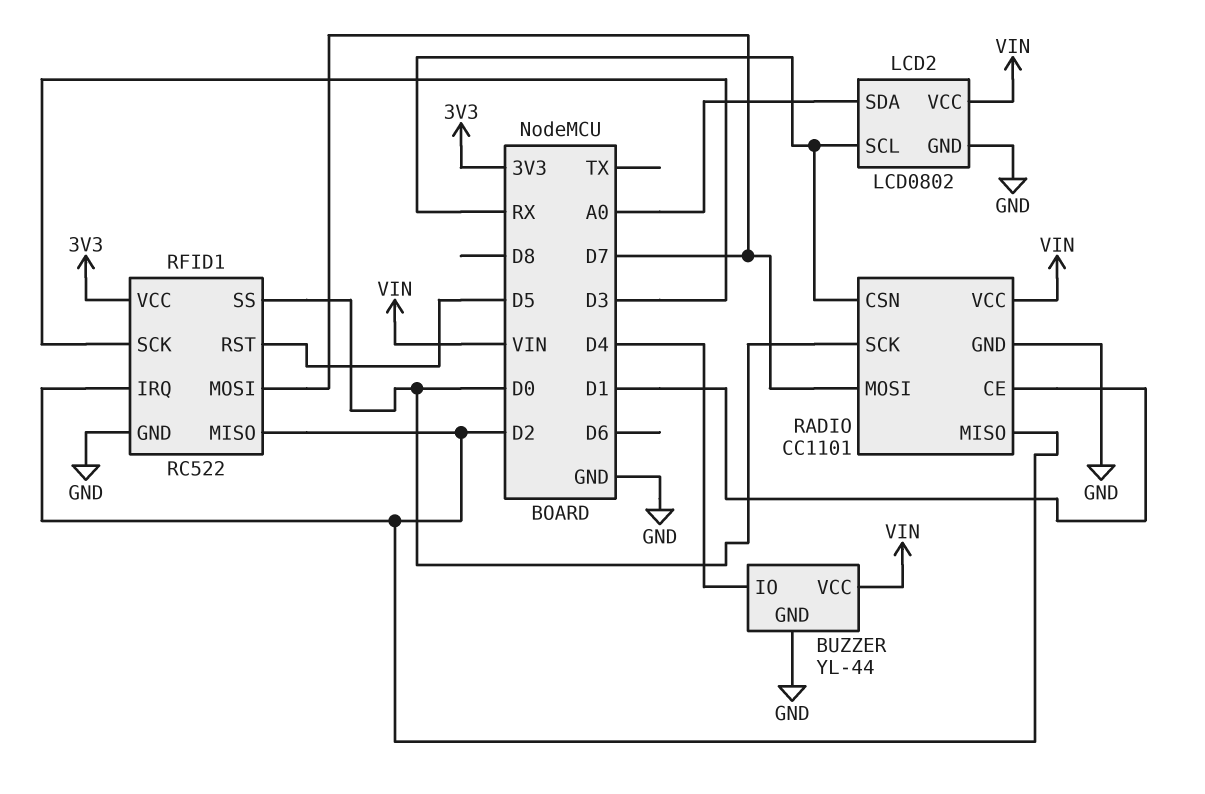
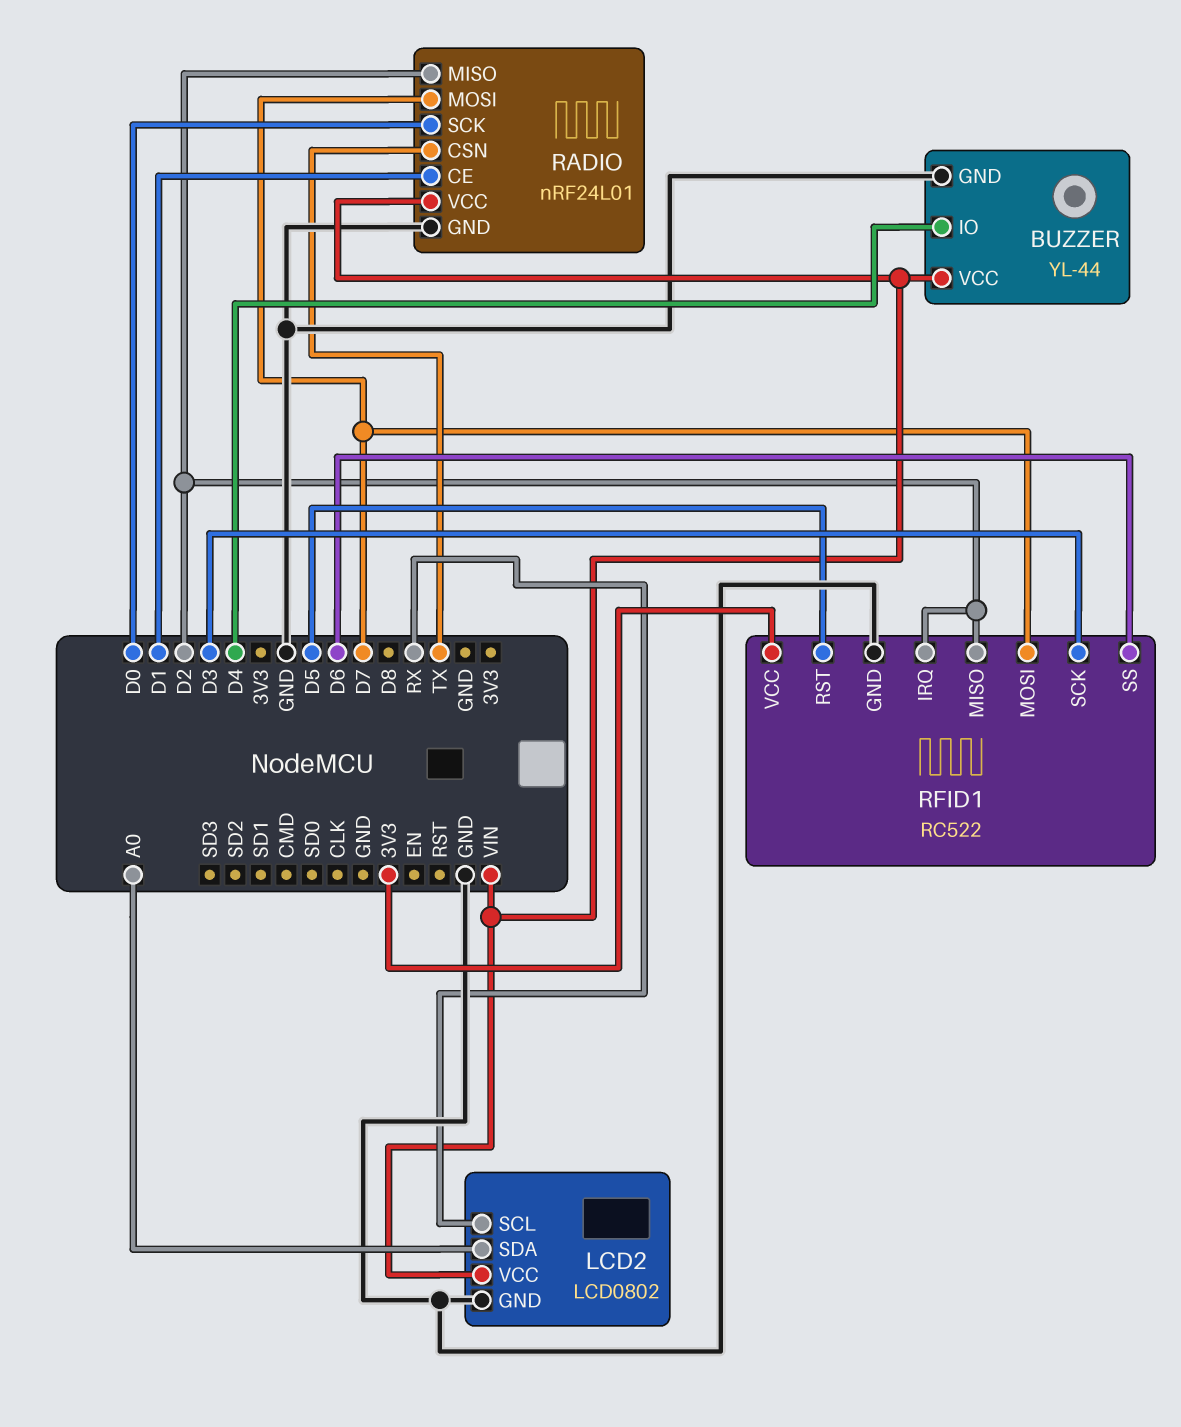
RADIO: CC1101 -> nRF24L01
RADIO pin CSN: RX -> TX
RFID1 pin SS: D0 -> D6

